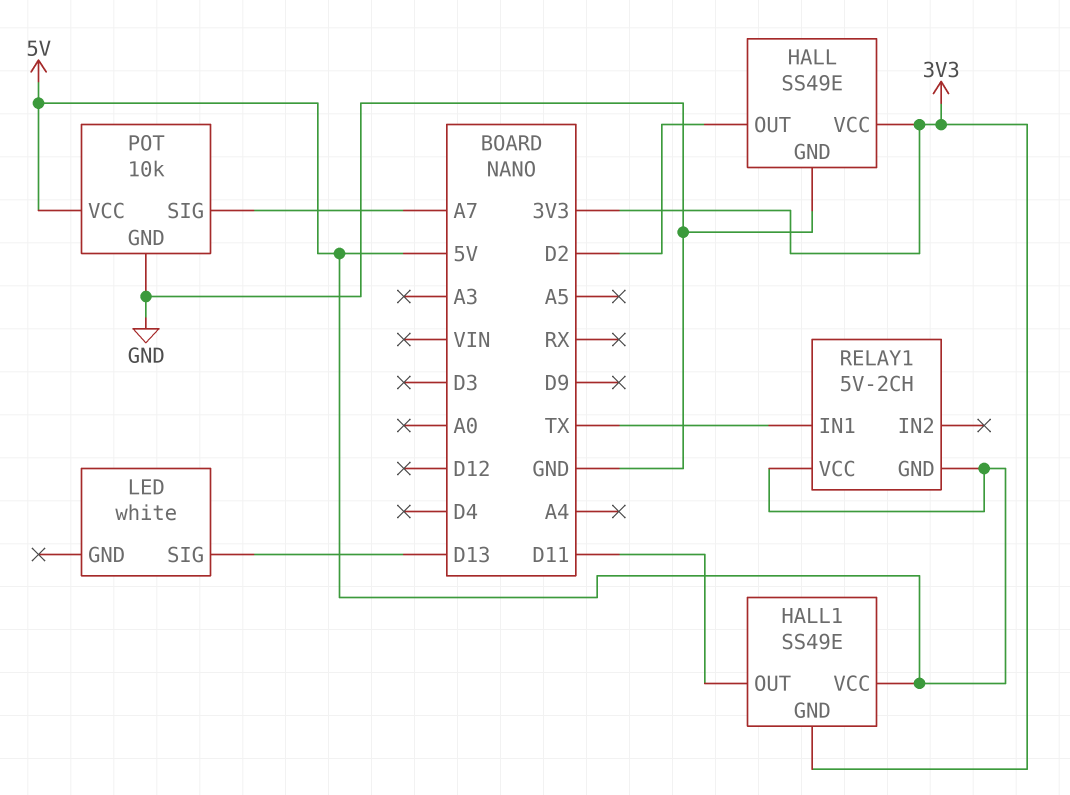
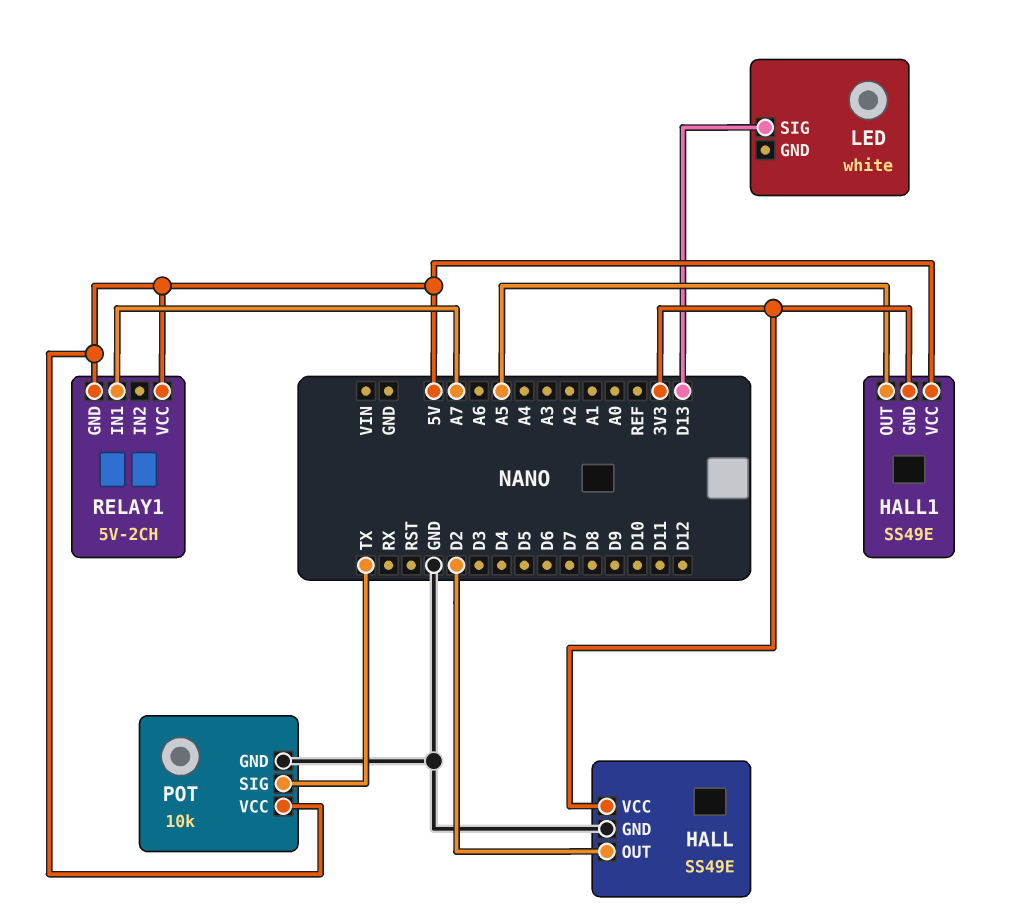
HALL1 pin OUT: D11 -> A5
POT pin SIG: A7 -> TX
RELAY1 pin IN1: TX -> A7

